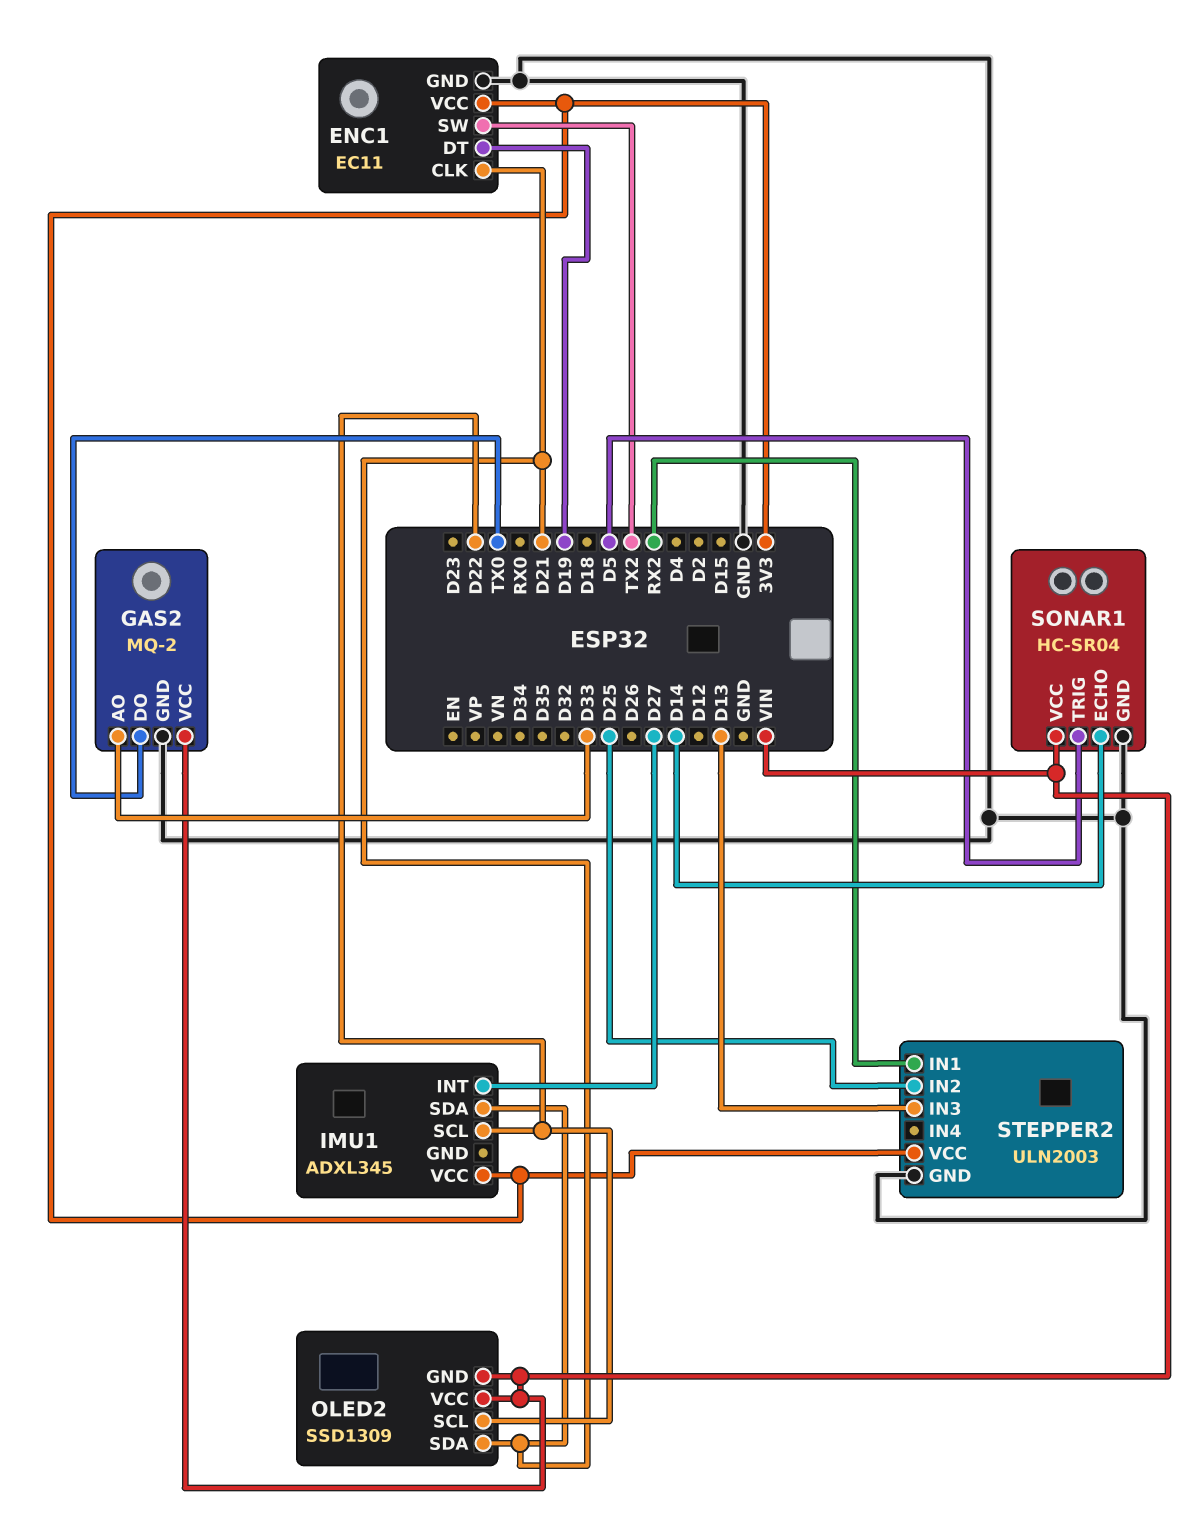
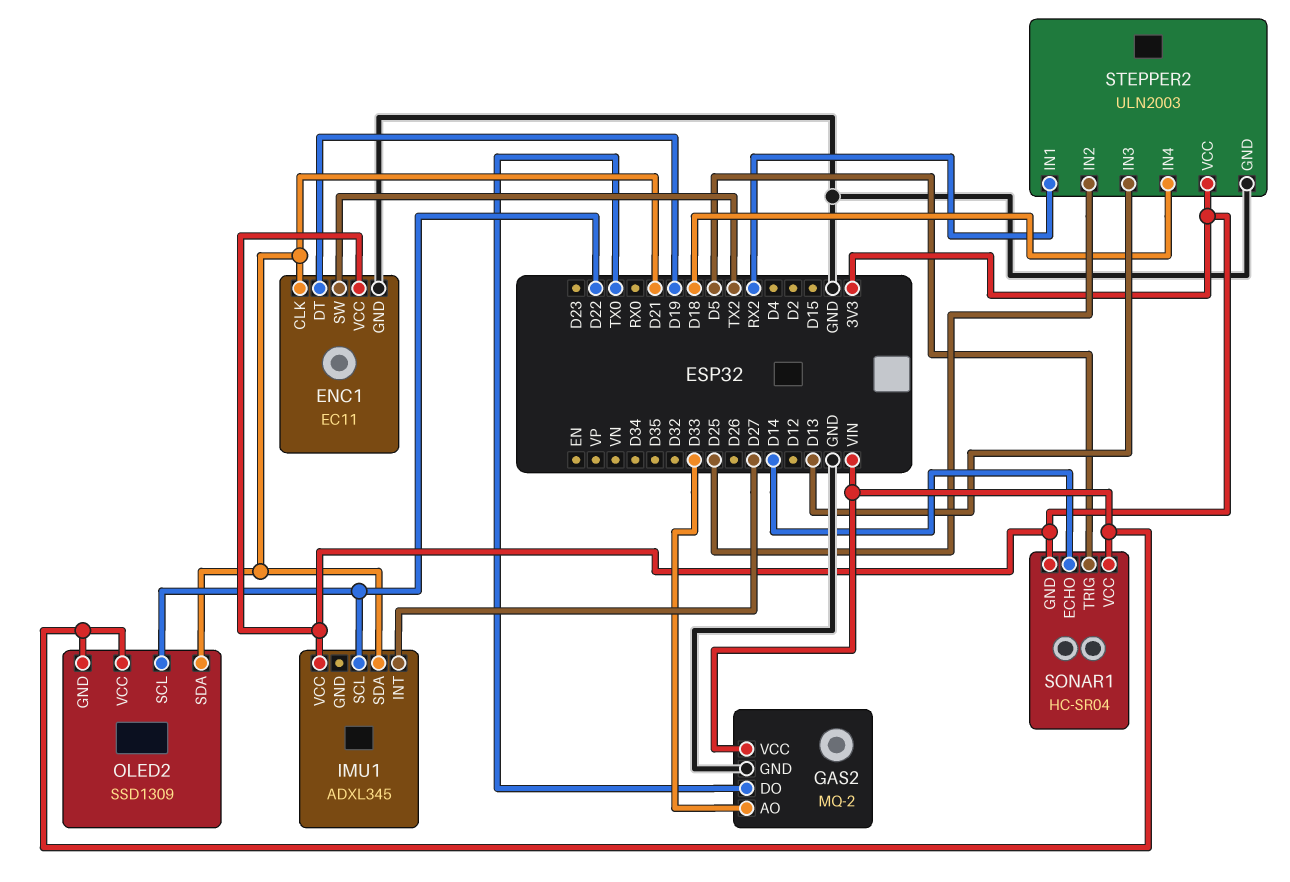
SONAR1 pin GND: GND -> 3V3
STEPPER2 pin IN4: none -> D18

